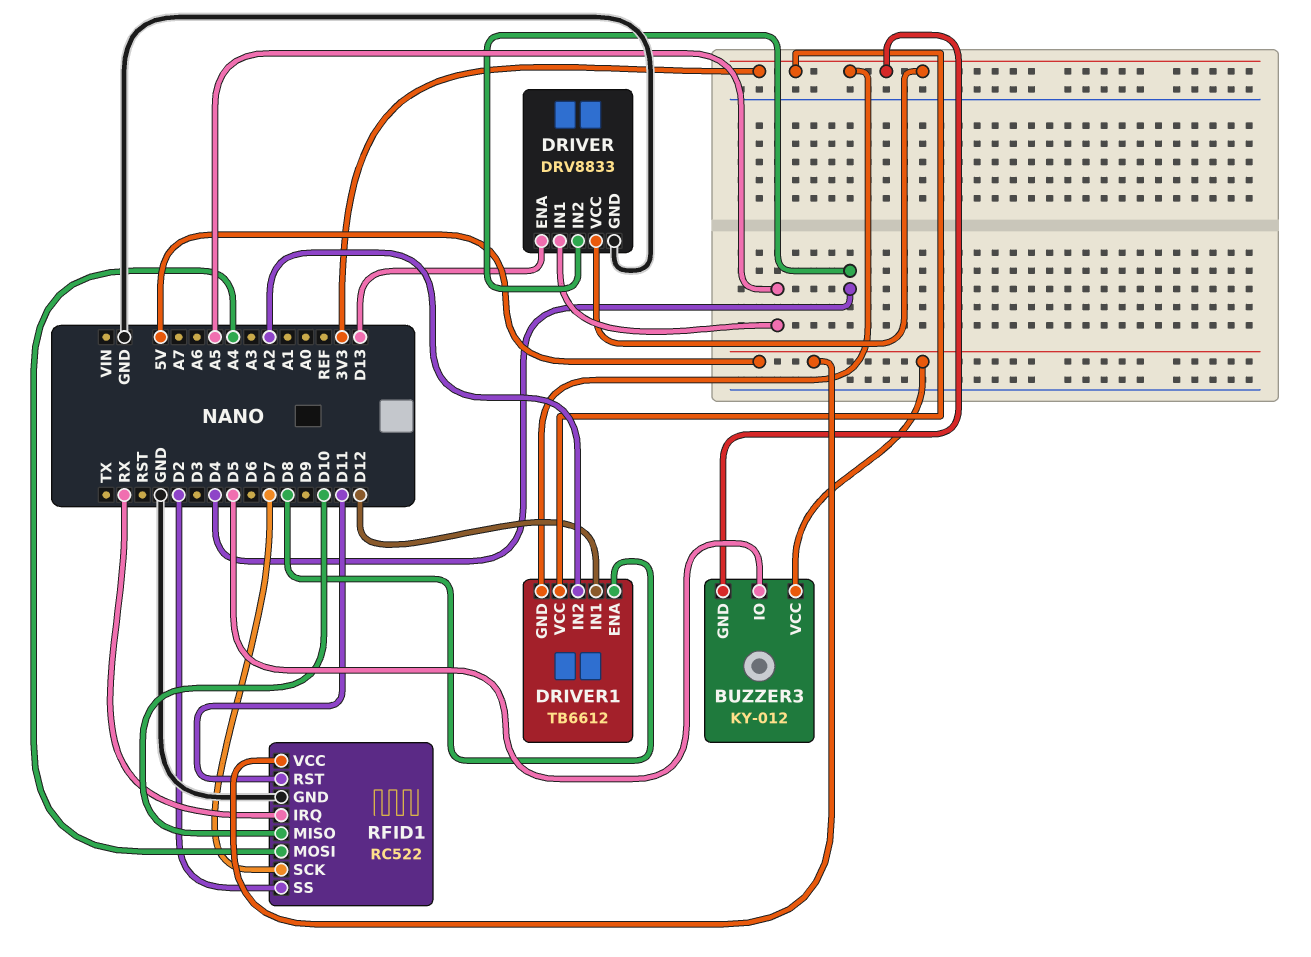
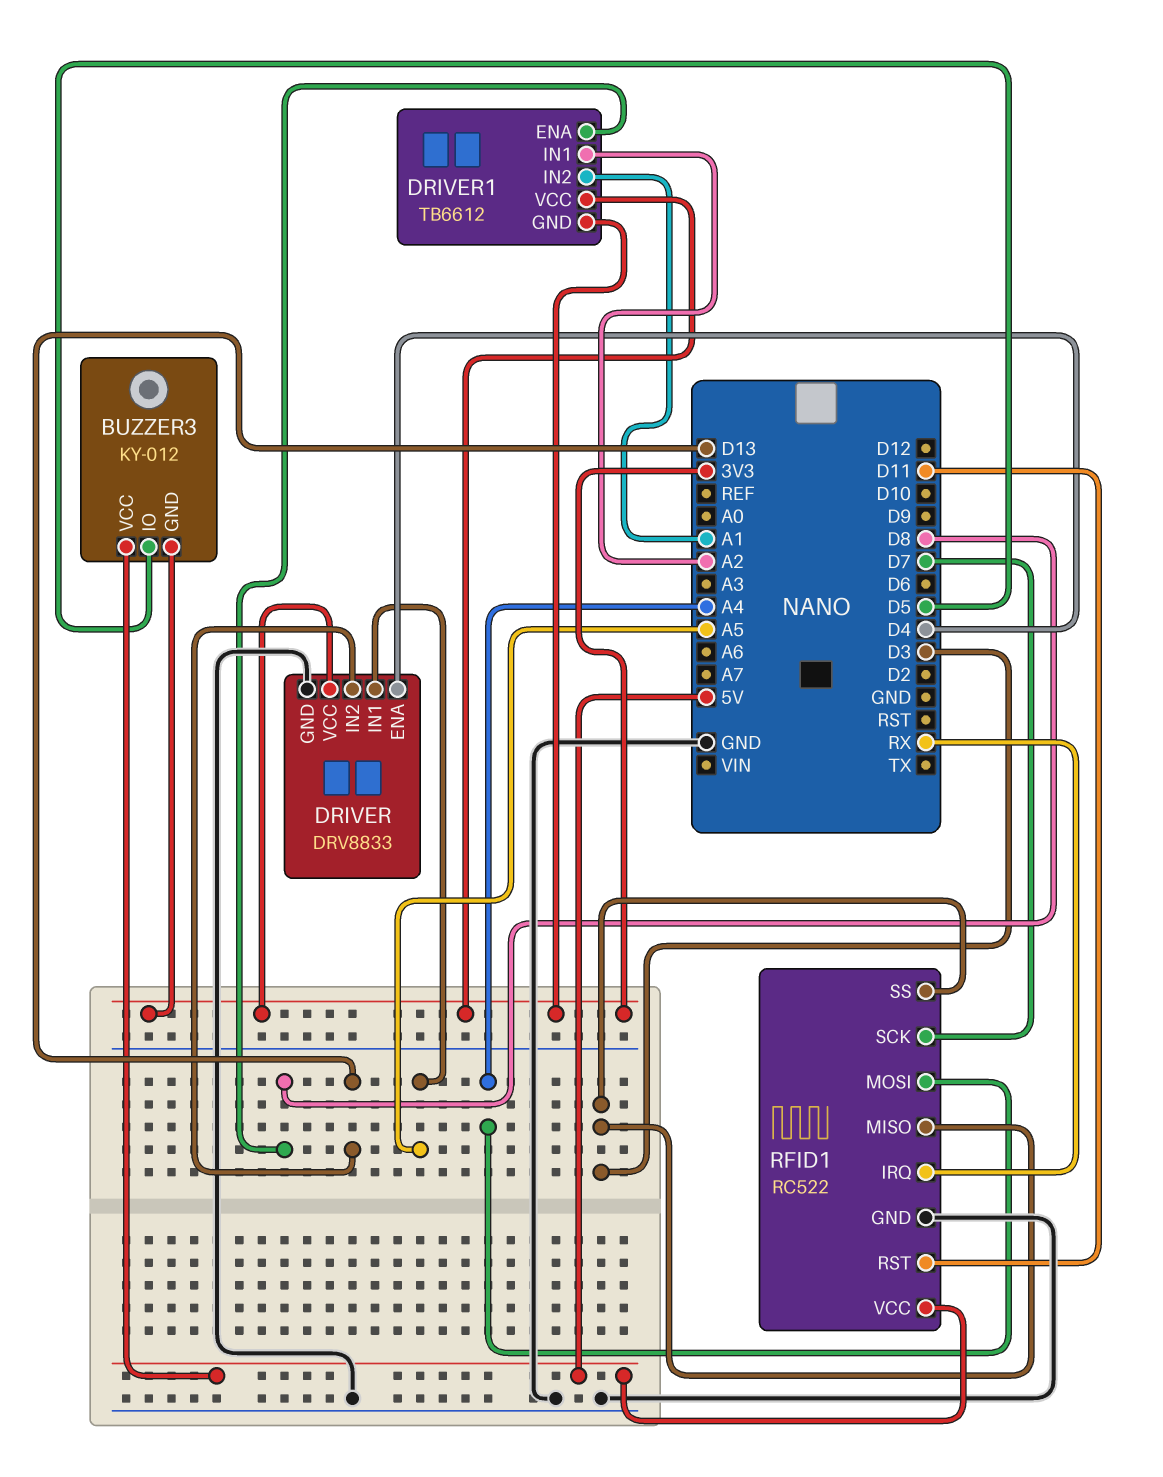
DRIVER pin ENA: D13 -> D4
DRIVER pin IN2: D4 -> D13
DRIVER1 pin IN1: D12 -> A2
DRIVER1 pin IN2: A2 -> A1
RFID1 pin MISO: D10 -> D3
RFID1 pin SS: D2 -> D3

